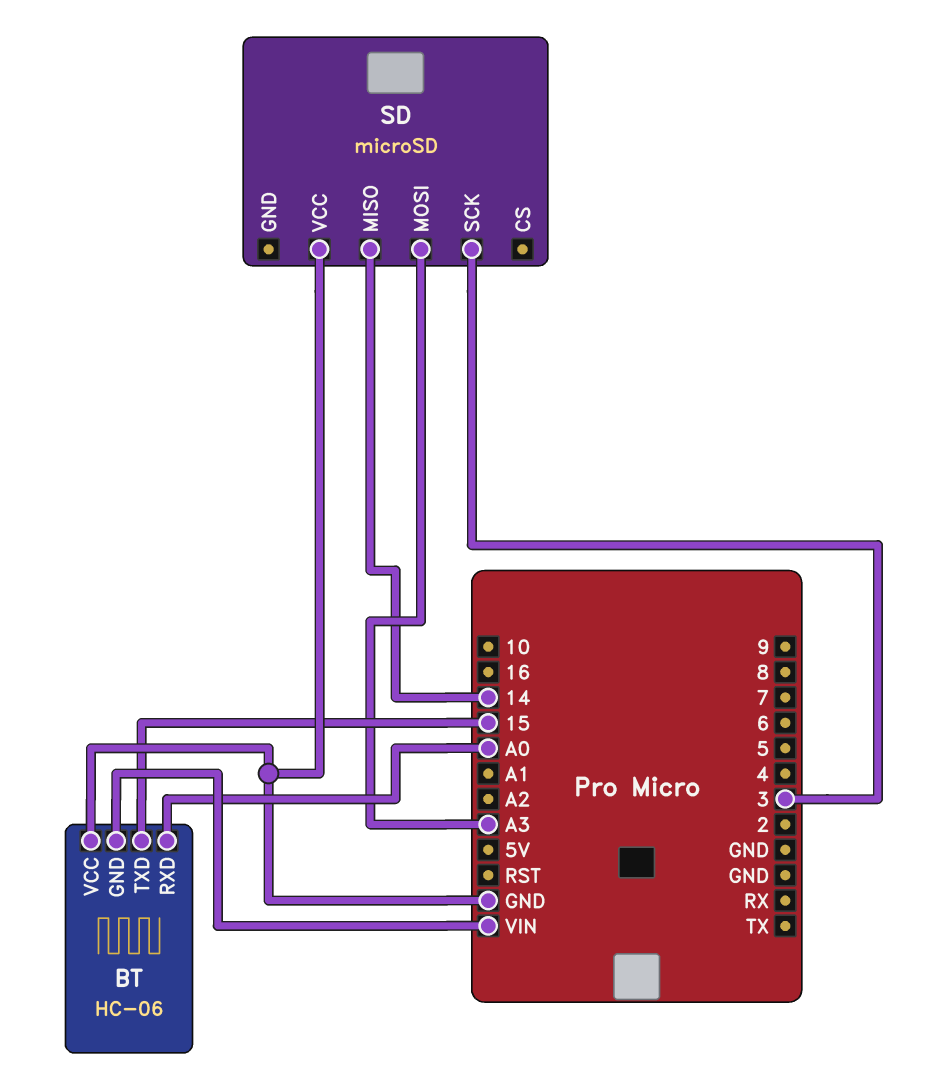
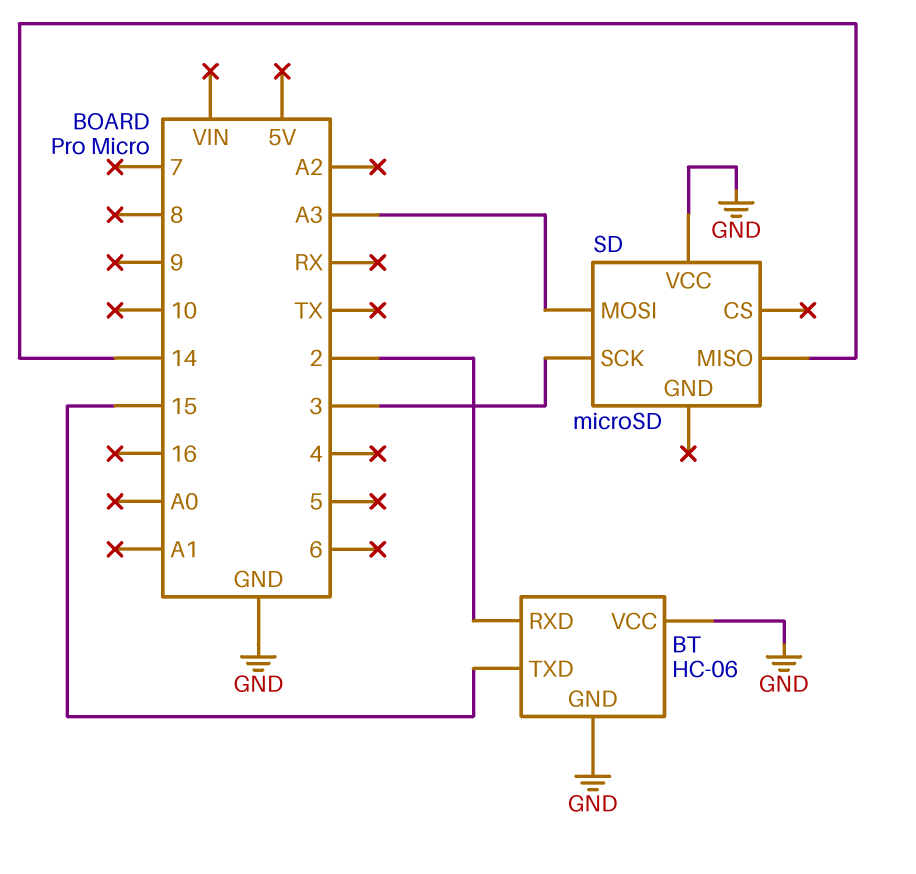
BT pin GND: VIN -> GND
BT pin RXD: A0 -> 2

